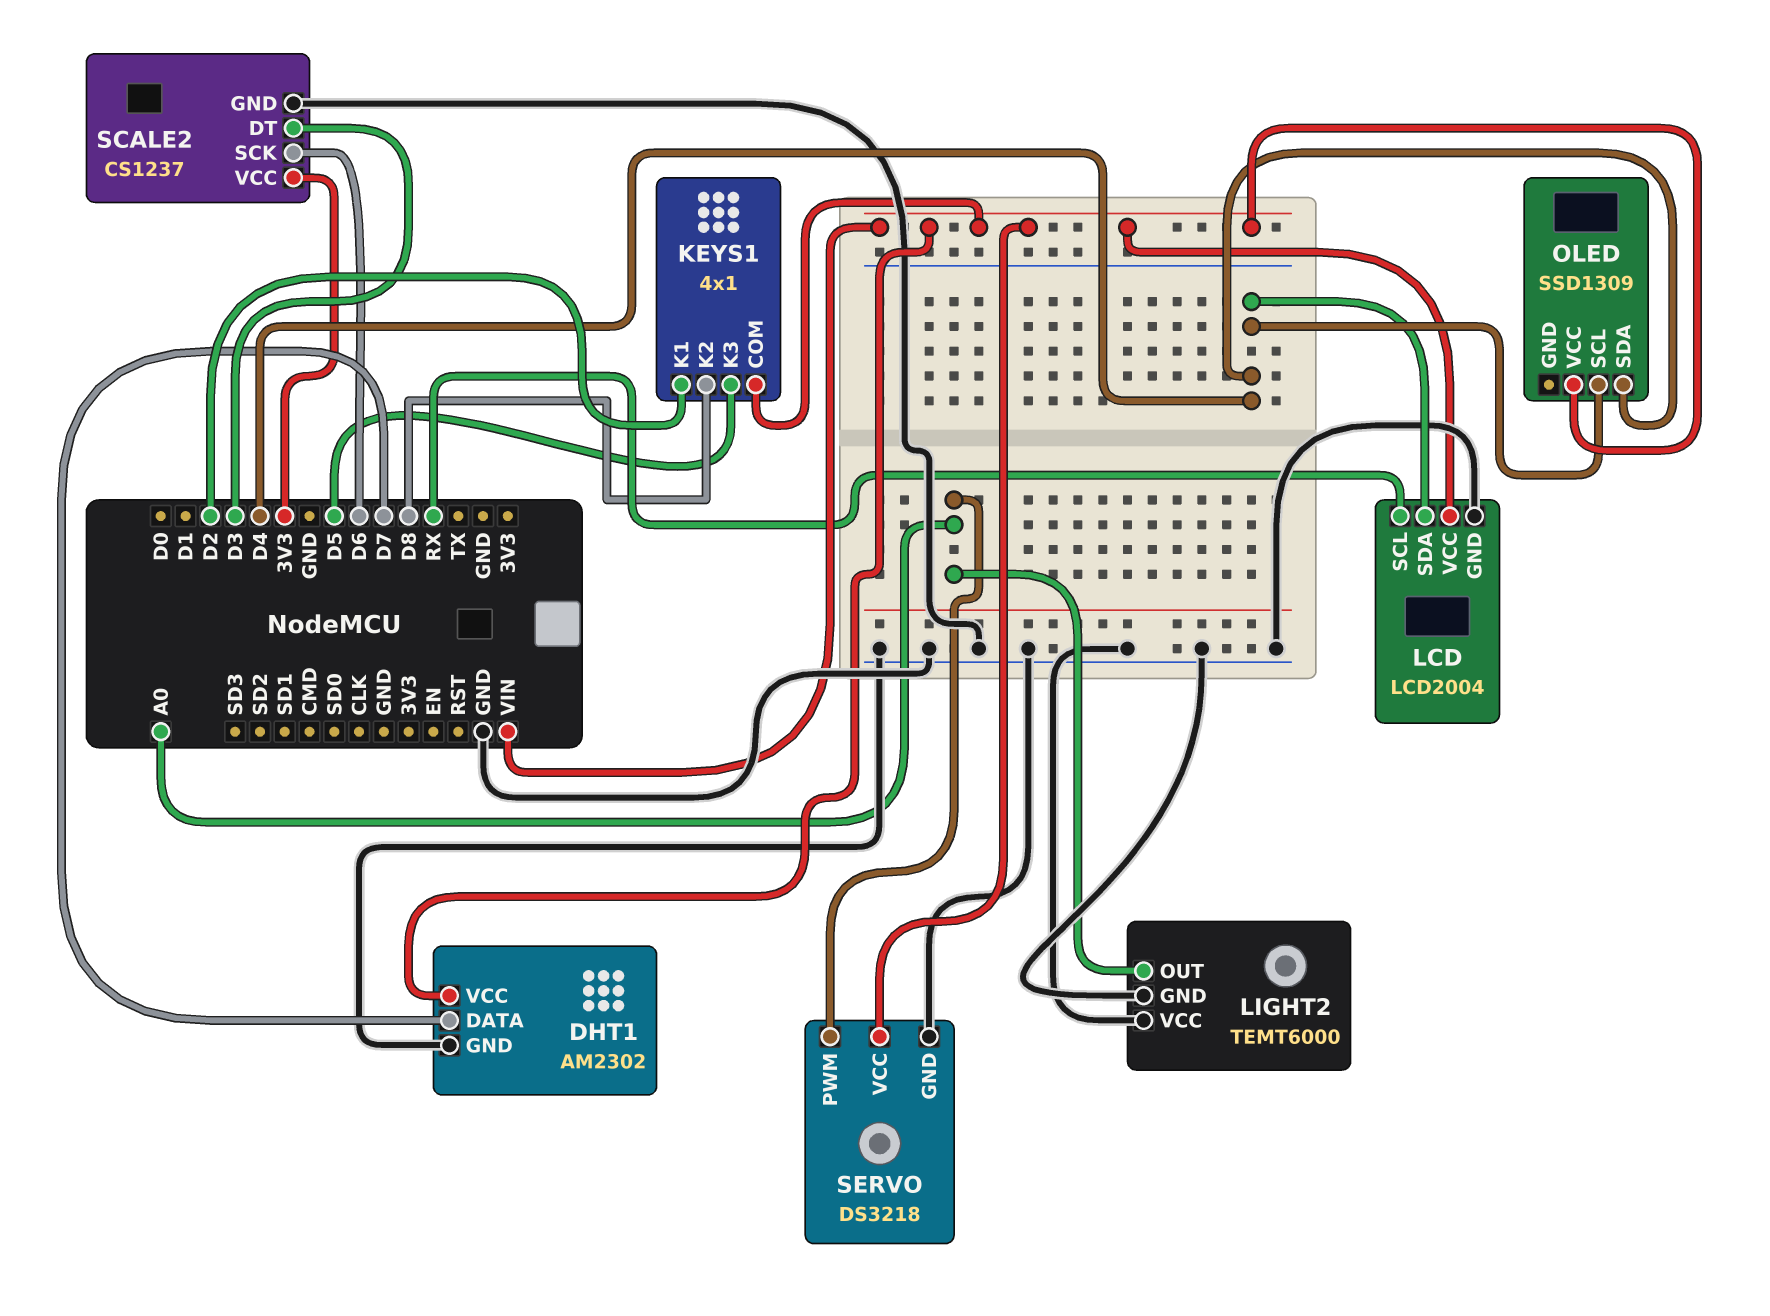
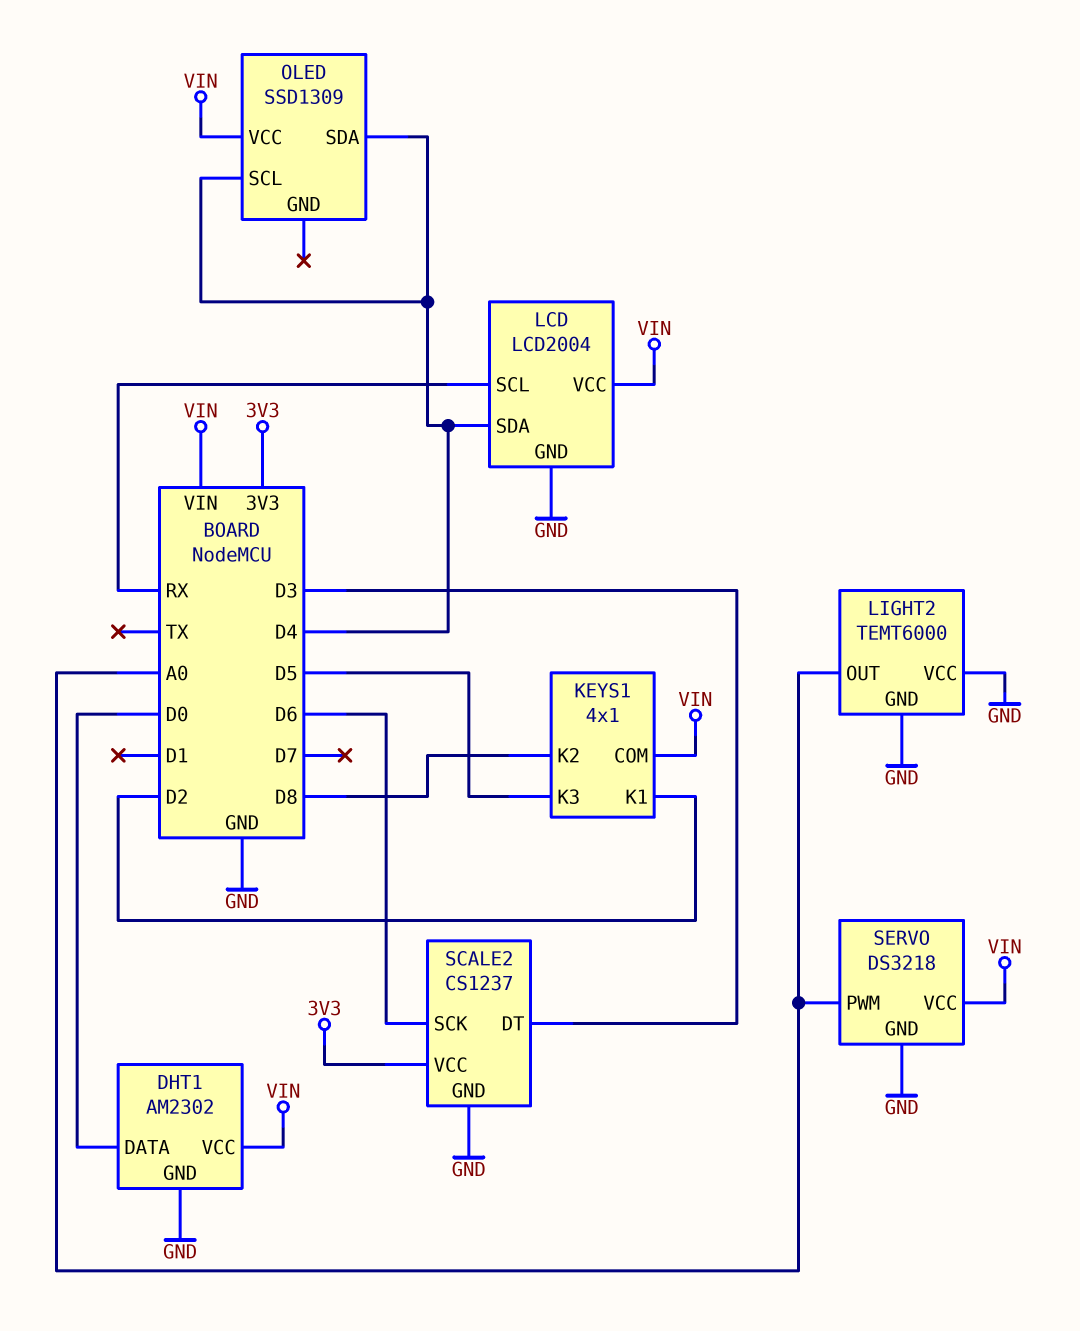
DHT1 pin DATA: D7 -> D0

